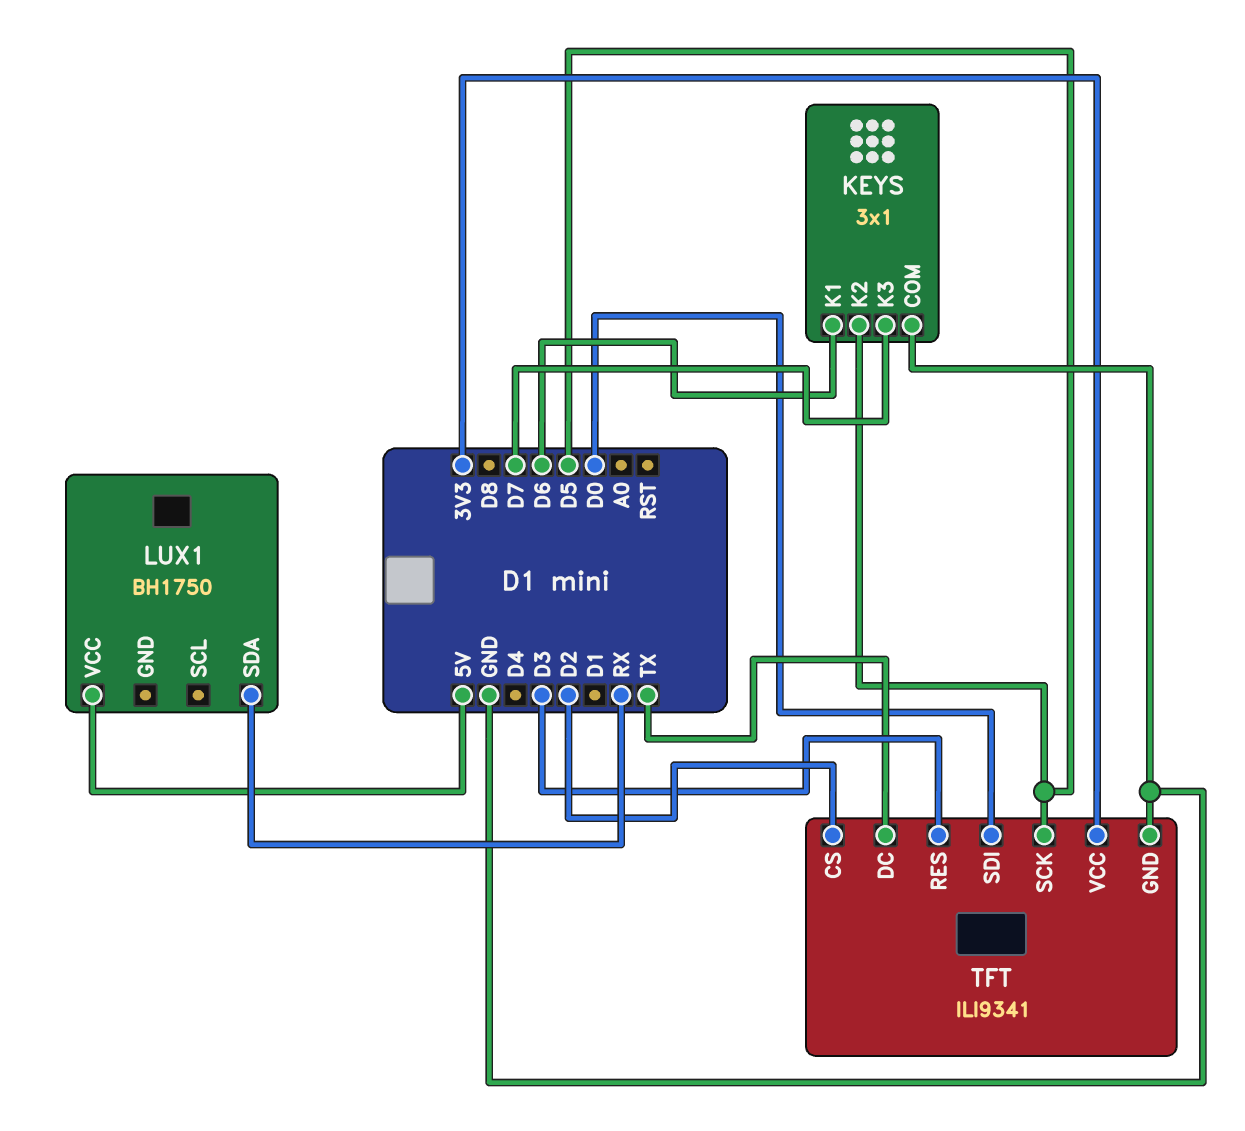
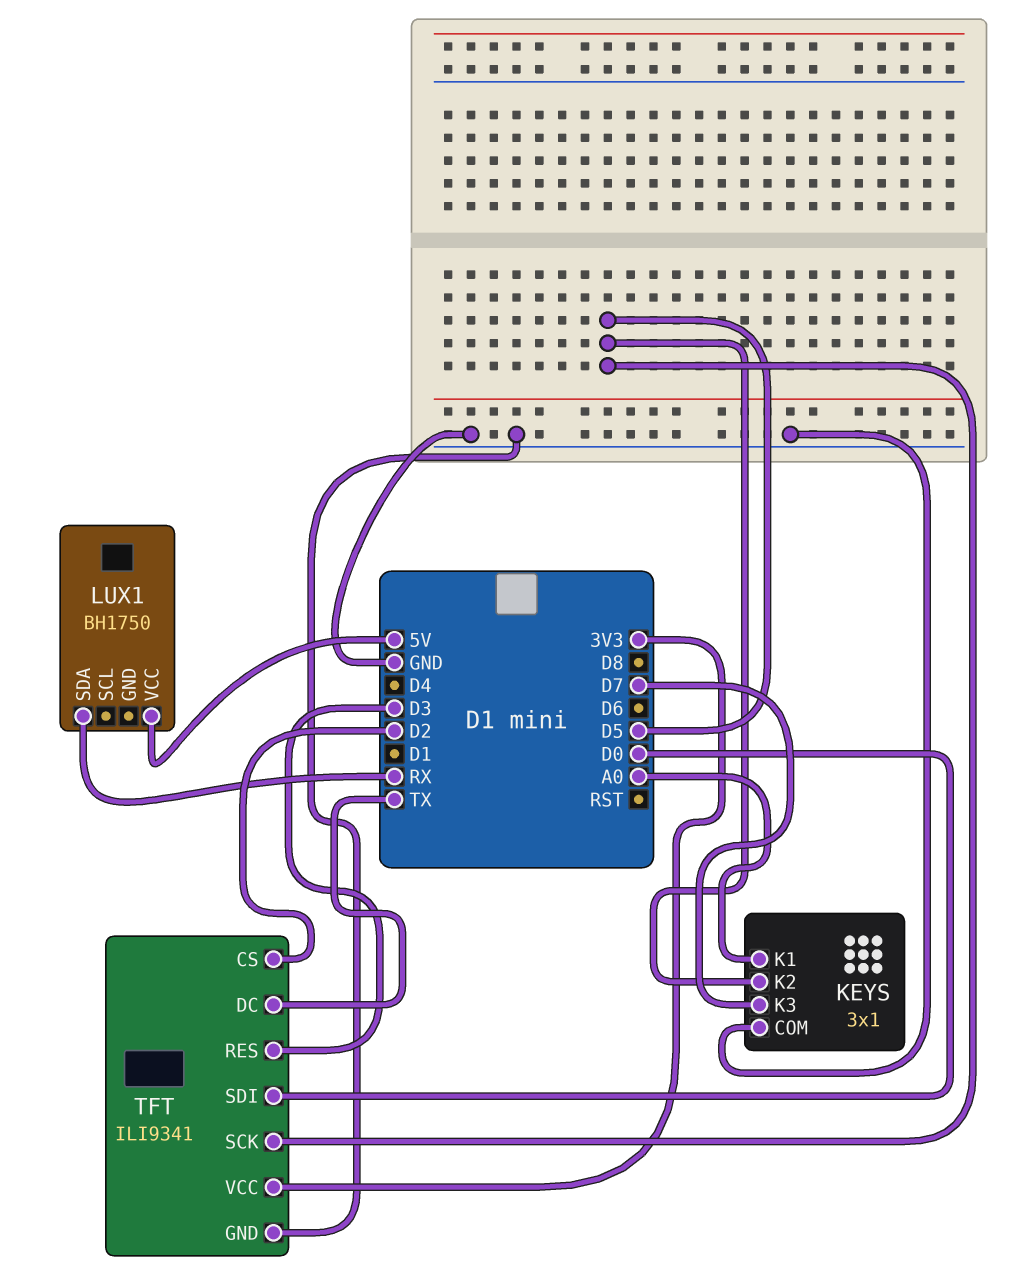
KEYS pin K1: D6 -> A0

